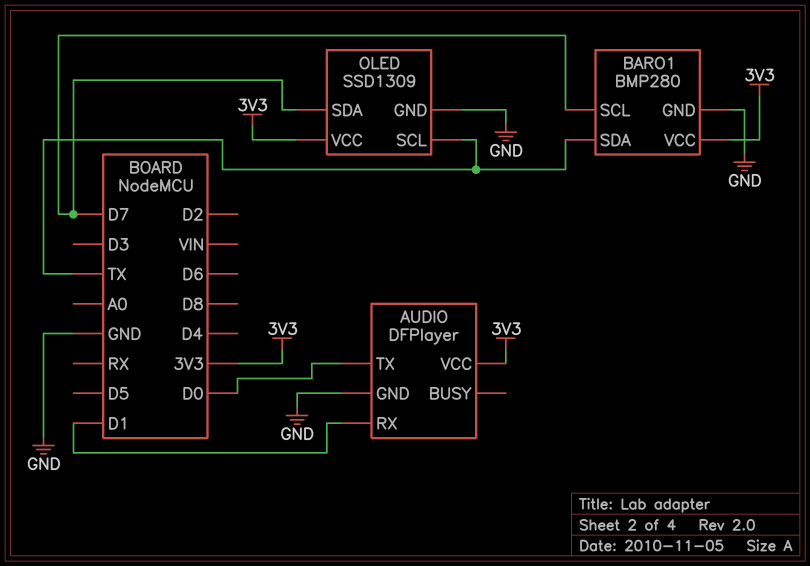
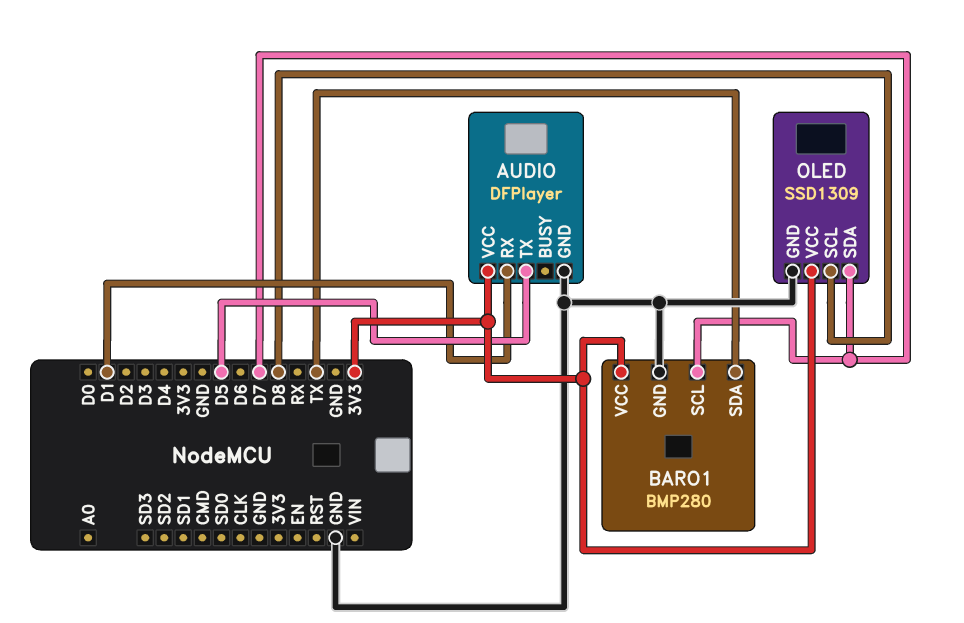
AUDIO pin TX: D0 -> D5
OLED pin SCL: TX -> D8

